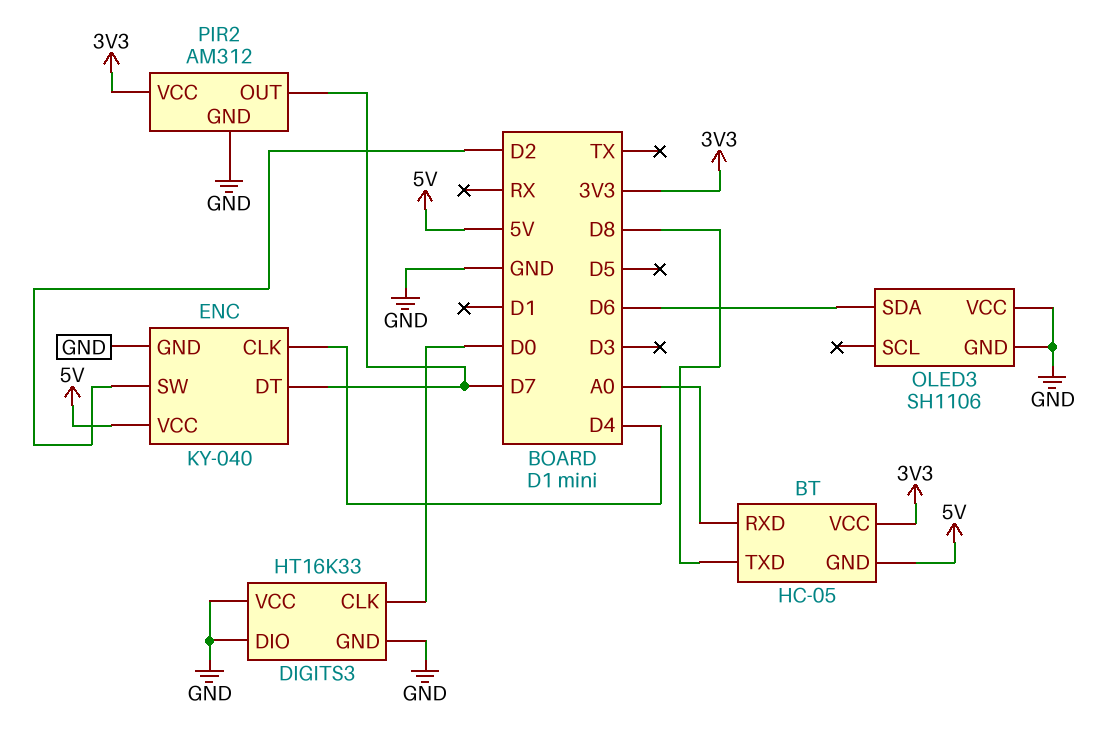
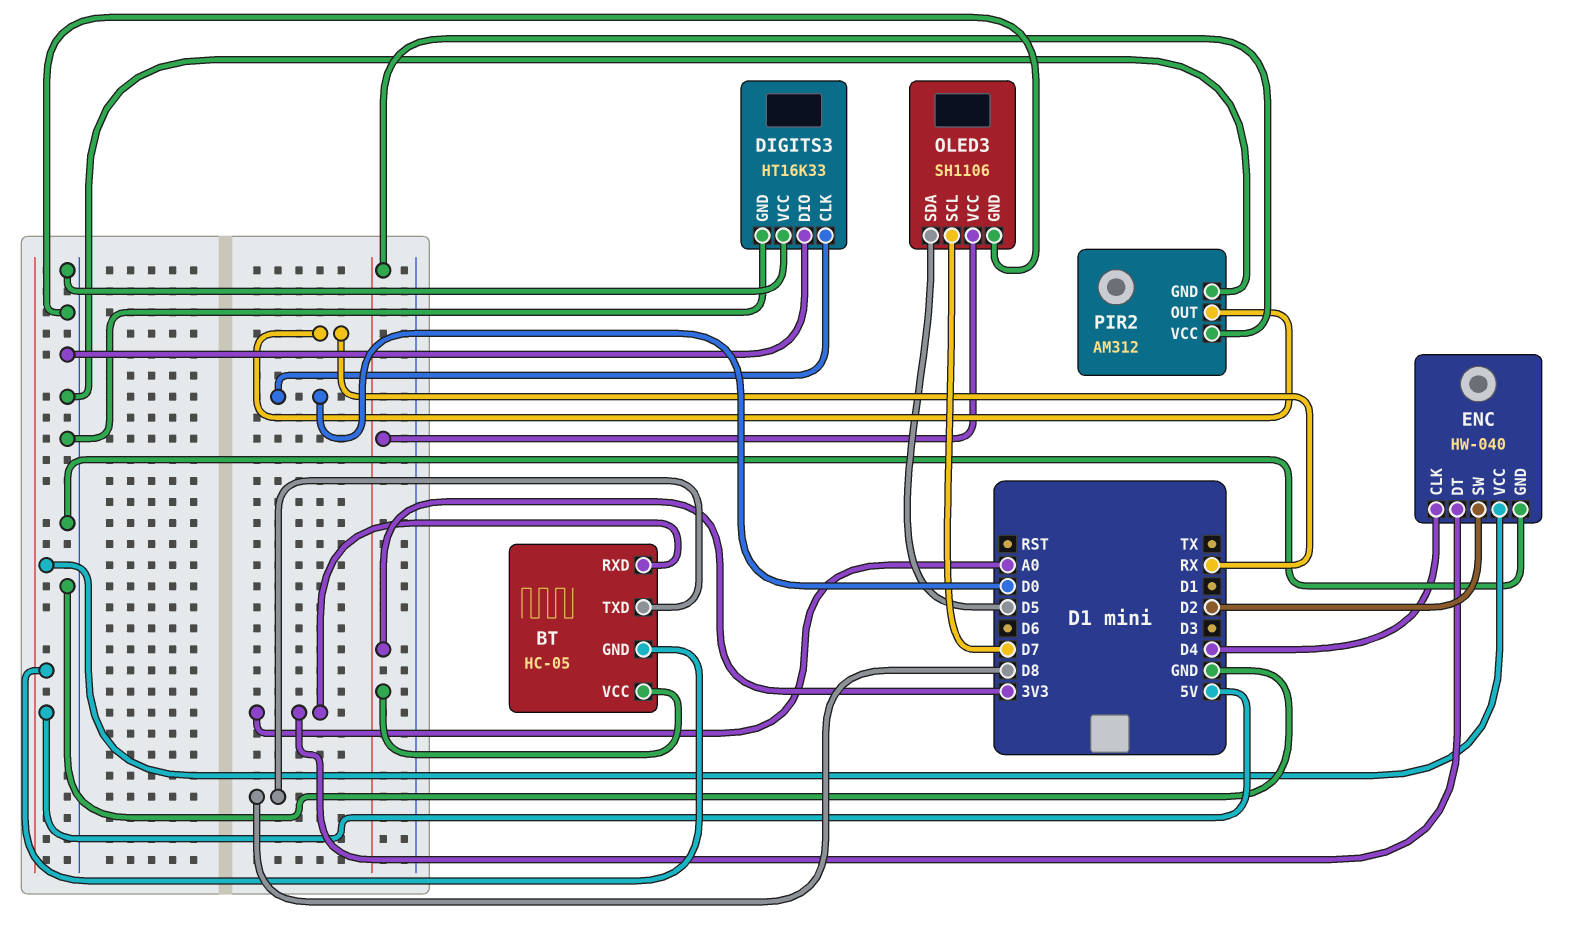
ENC: KY-040 -> HW-040
ENC pin DT: D7 -> A0
OLED3 pin SCL: none -> D7
OLED3 pin SDA: D6 -> D5
OLED3 pin VCC: GND -> 3V3
PIR2 pin OUT: D7 -> RX

